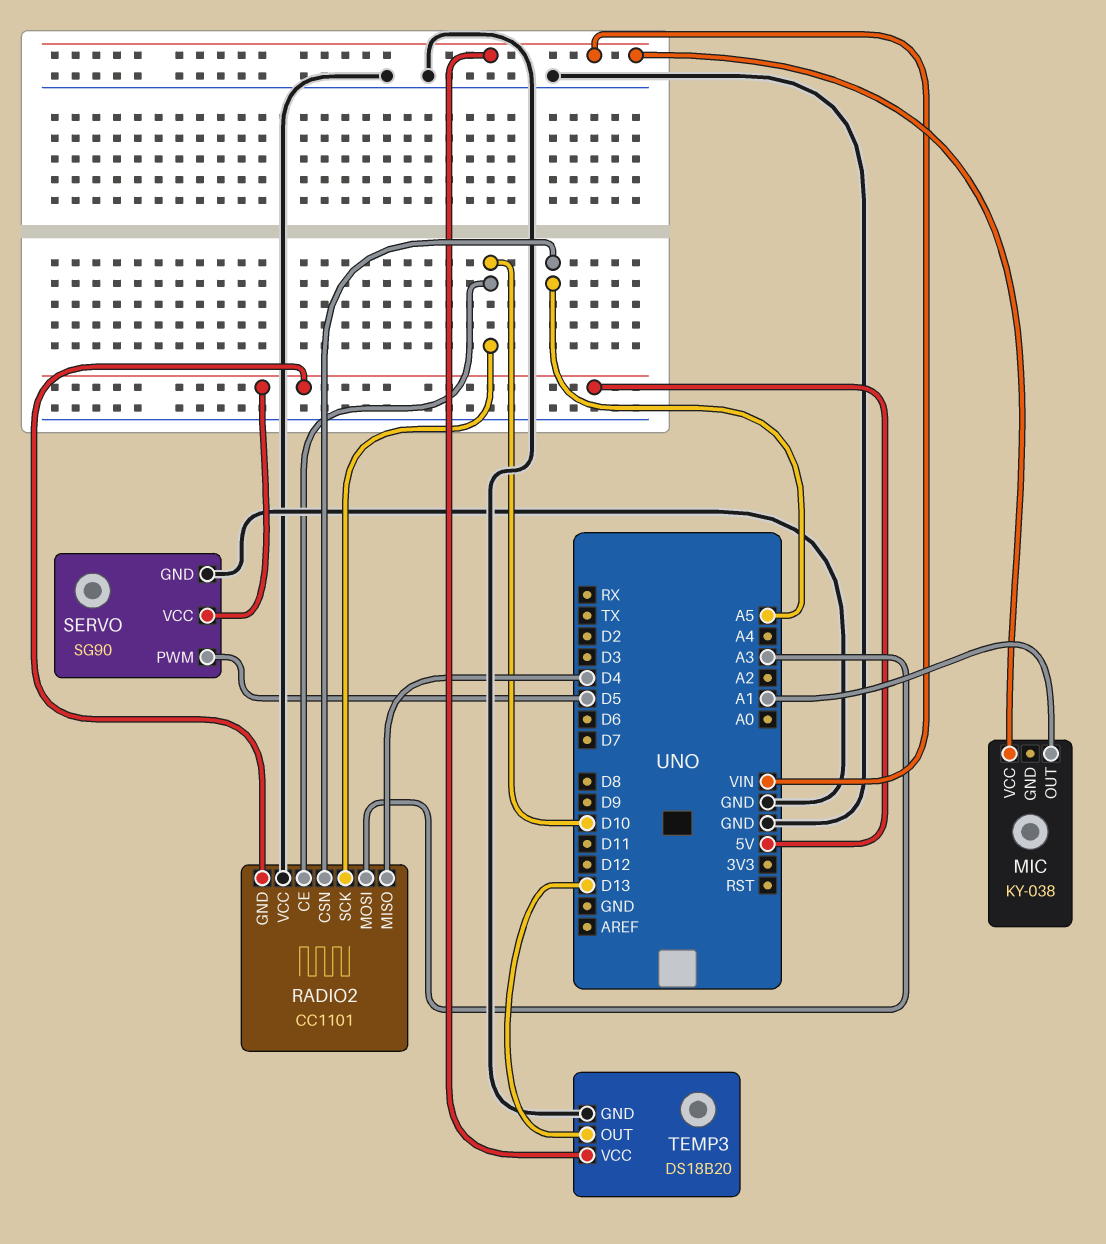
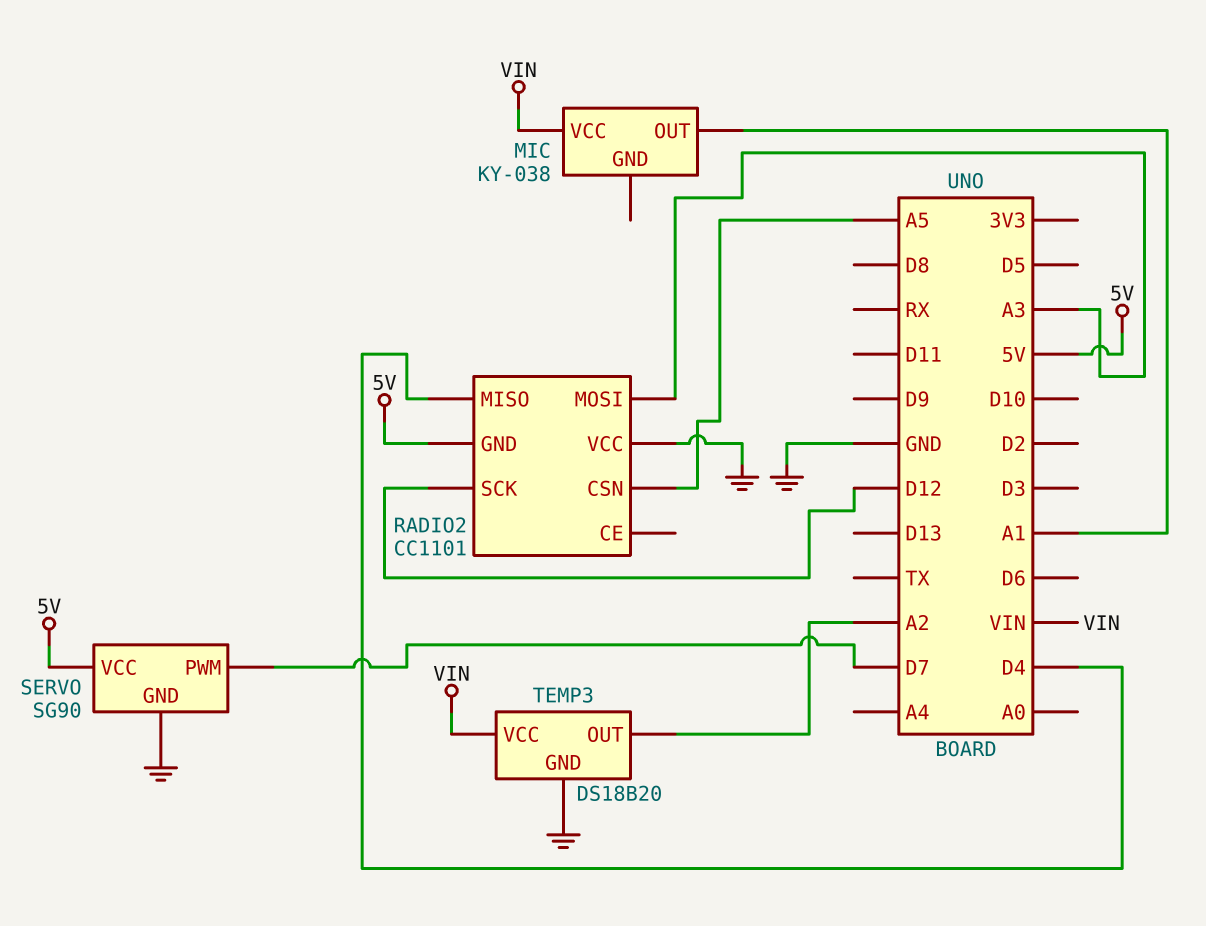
RADIO2 pin CE: D10 -> none
RADIO2 pin SCK: D10 -> D12
SERVO pin PWM: D5 -> D7
TEMP3 pin OUT: D13 -> A2

